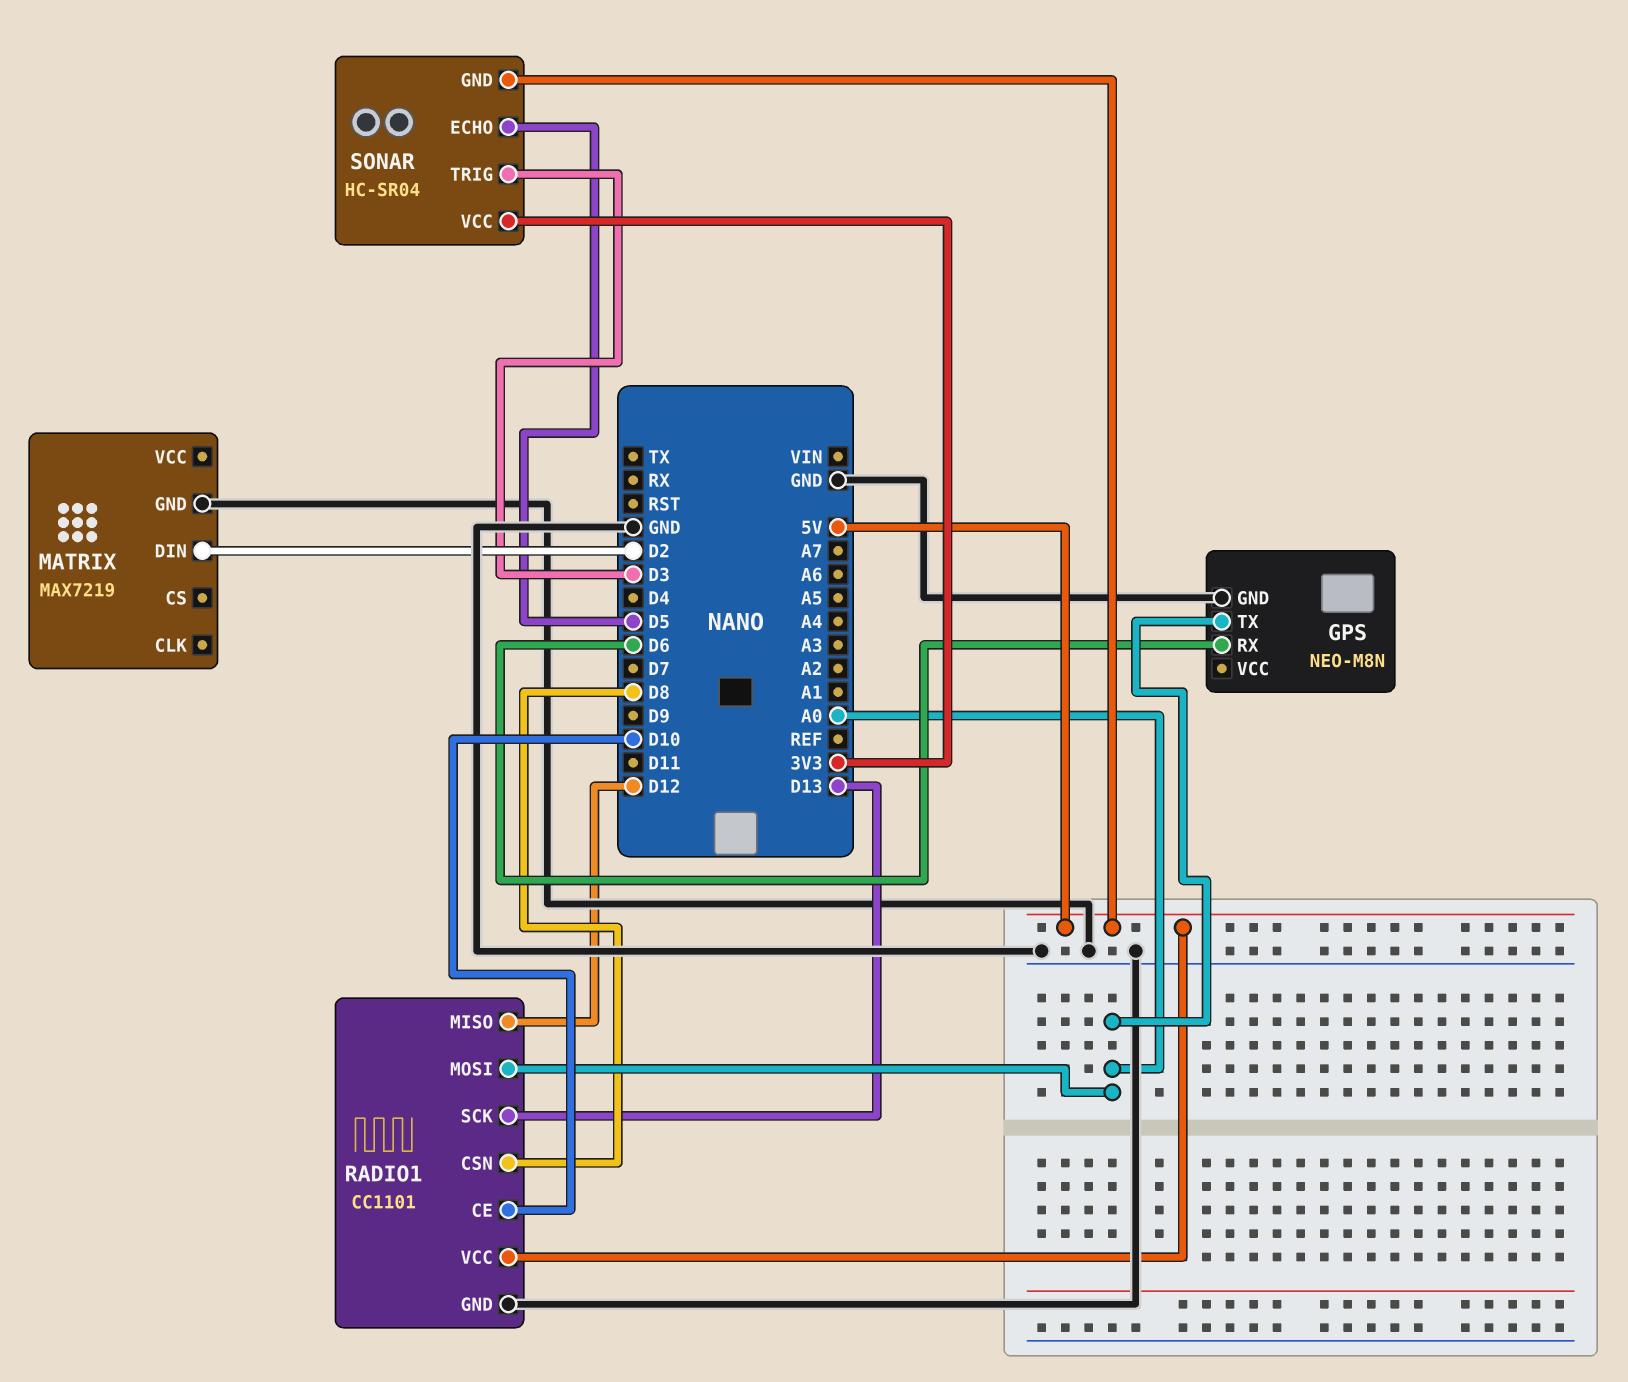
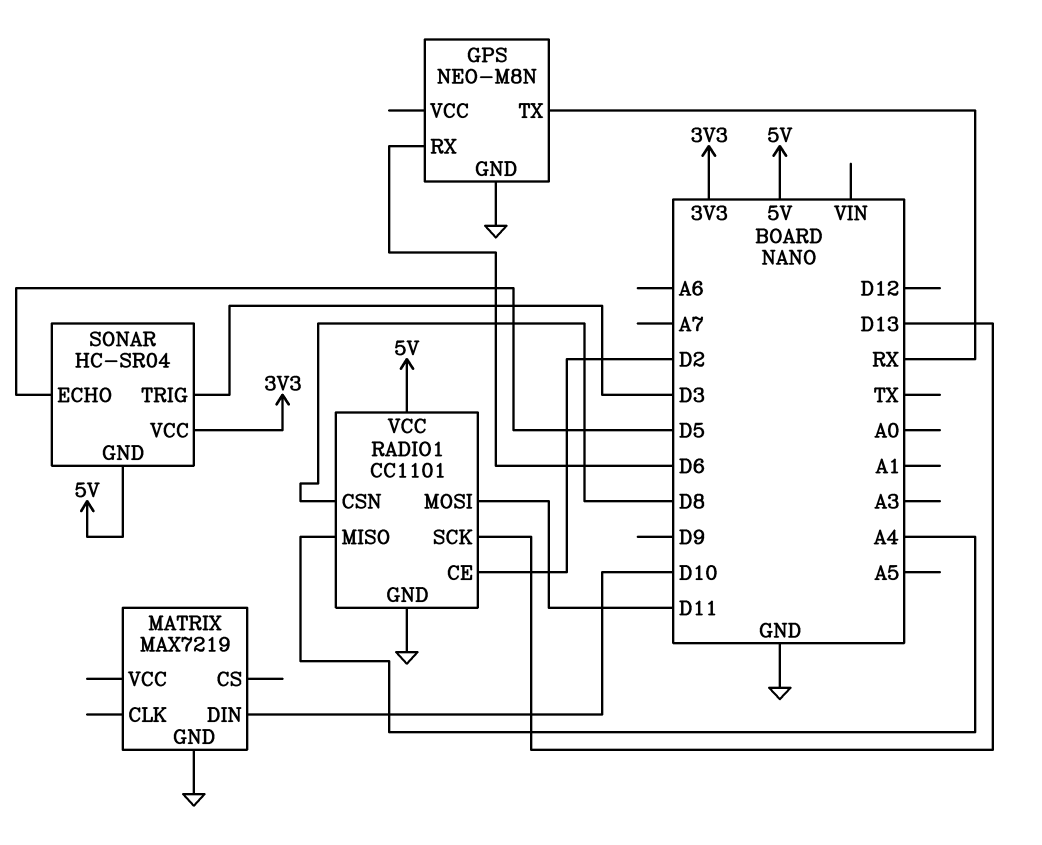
GPS pin TX: A0 -> RX
MATRIX pin DIN: D2 -> D10
RADIO1 pin CE: D10 -> D2
RADIO1 pin MISO: D12 -> A4
RADIO1 pin MOSI: A0 -> D11

